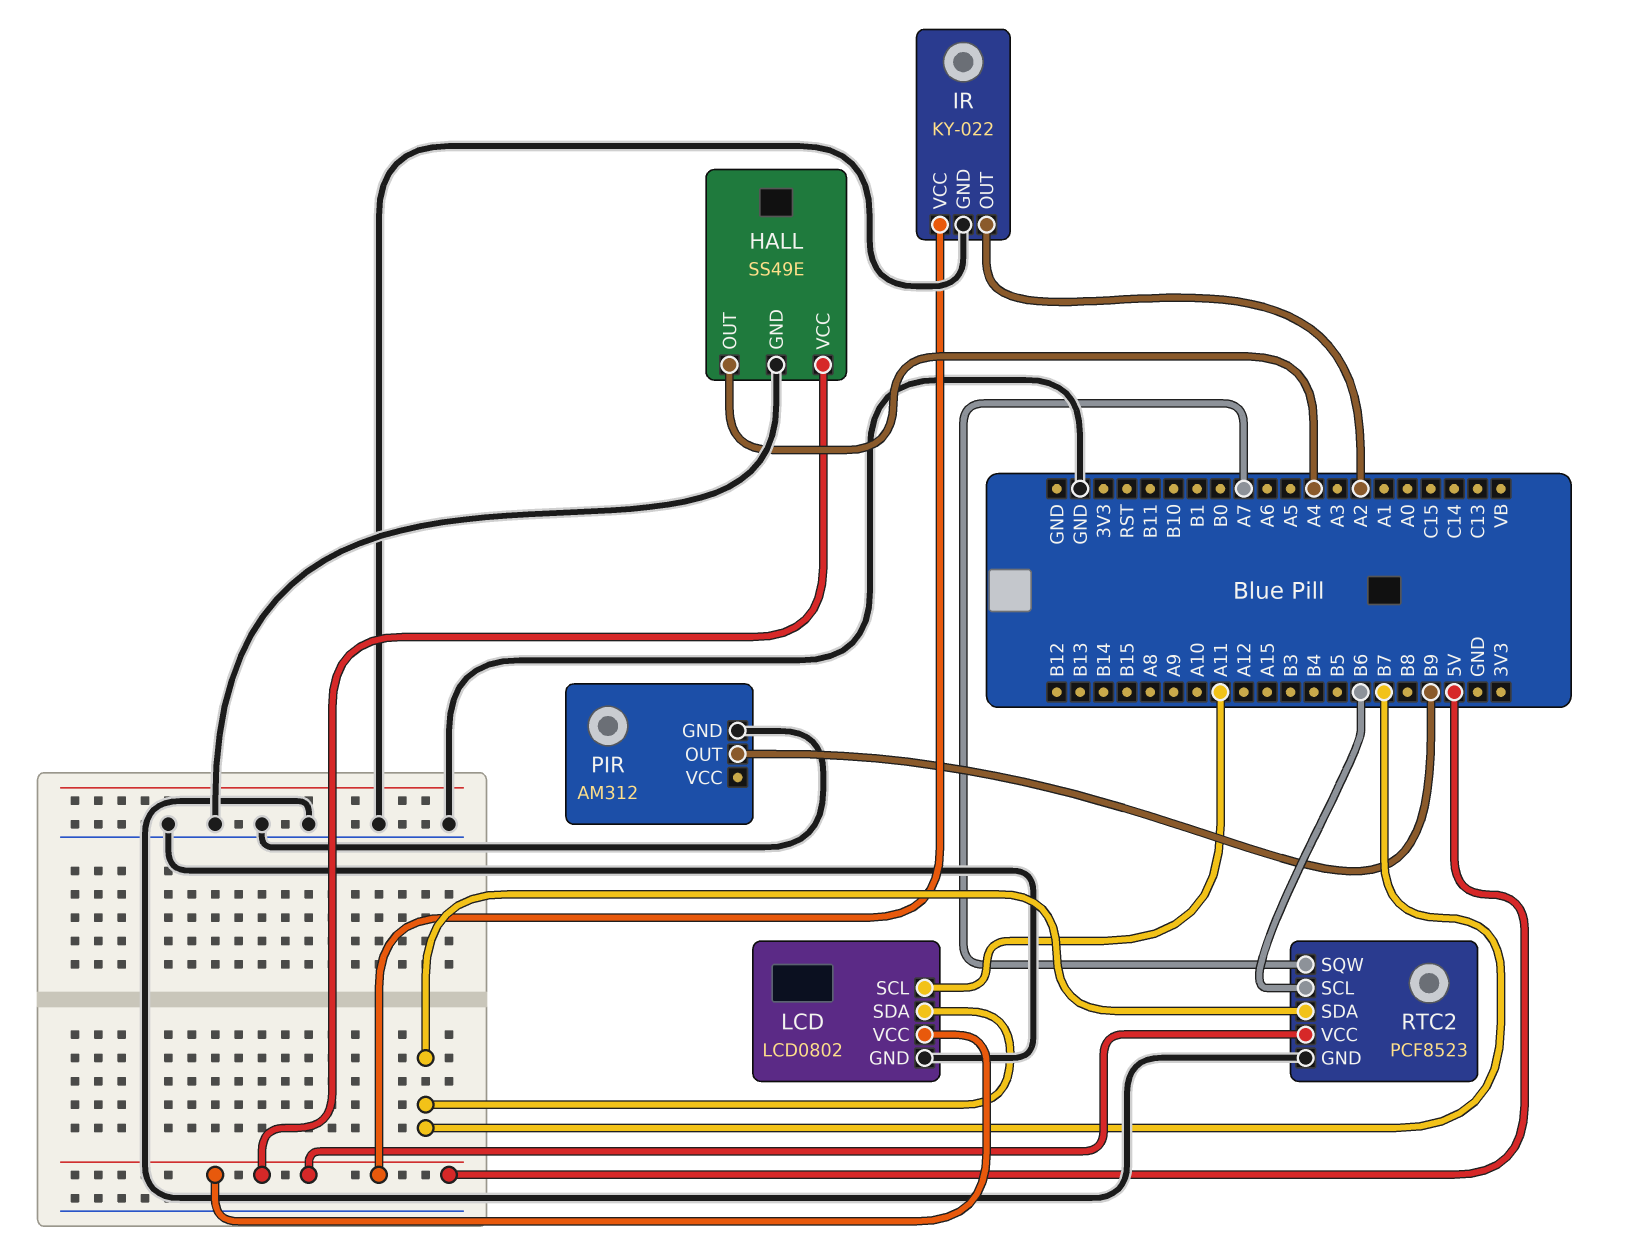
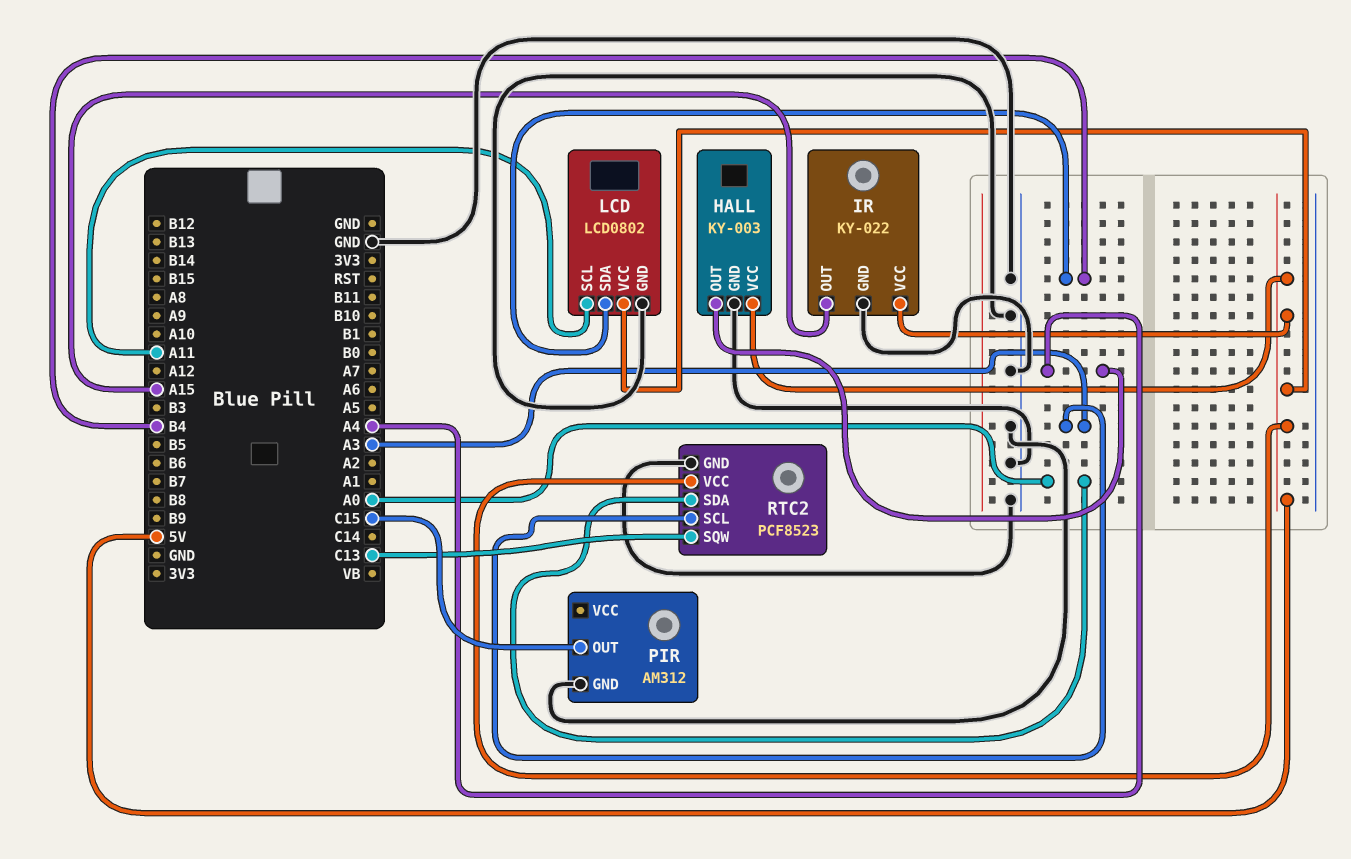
HALL: SS49E -> KY-003
IR pin OUT: A2 -> A15
LCD pin SDA: B7 -> B4
PIR pin OUT: B9 -> C15
RTC2 pin SCL: B6 -> A3
RTC2 pin SDA: B7 -> A0
RTC2 pin SQW: A7 -> C13

